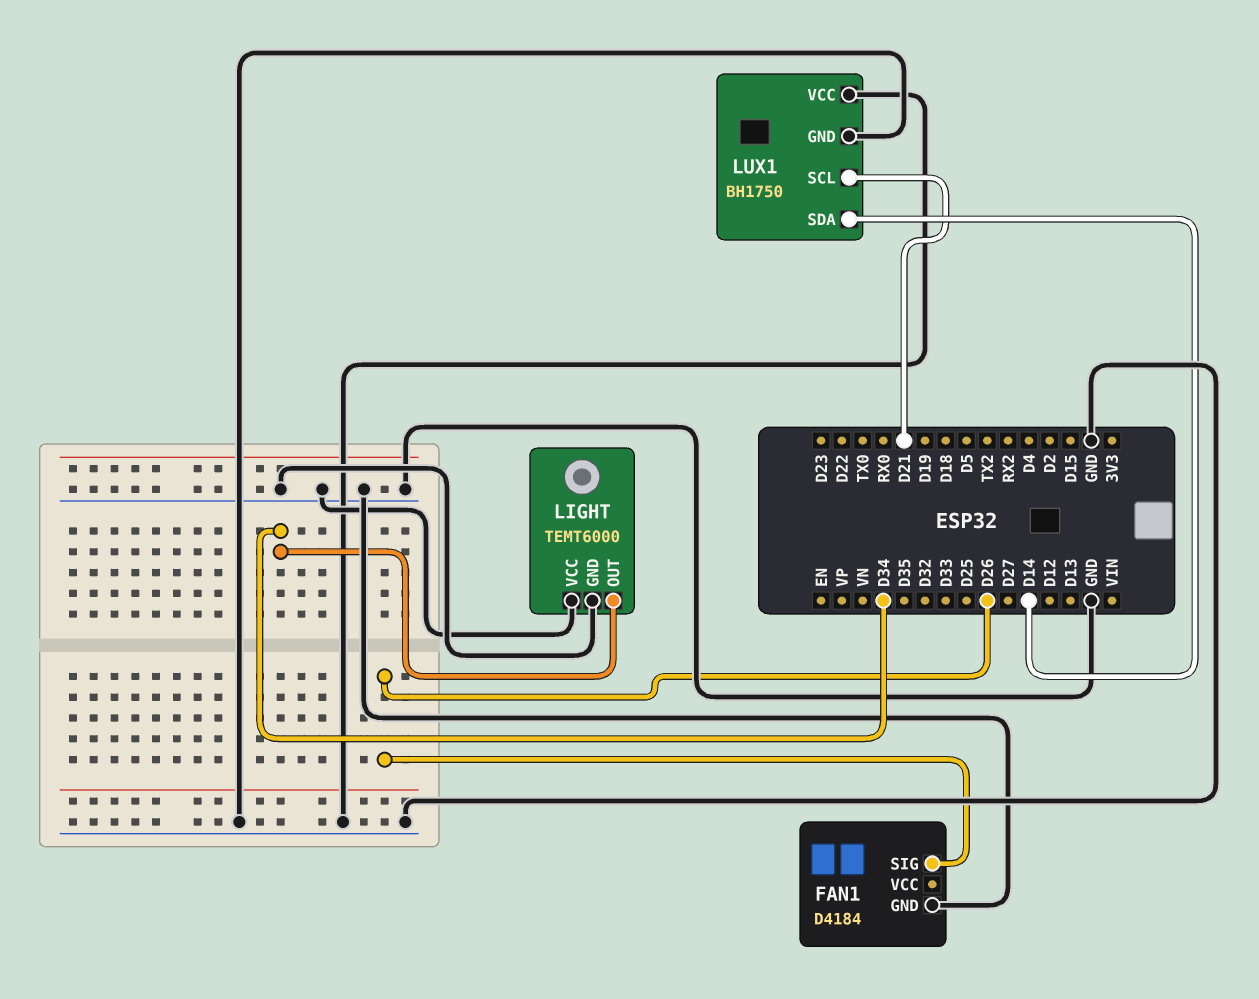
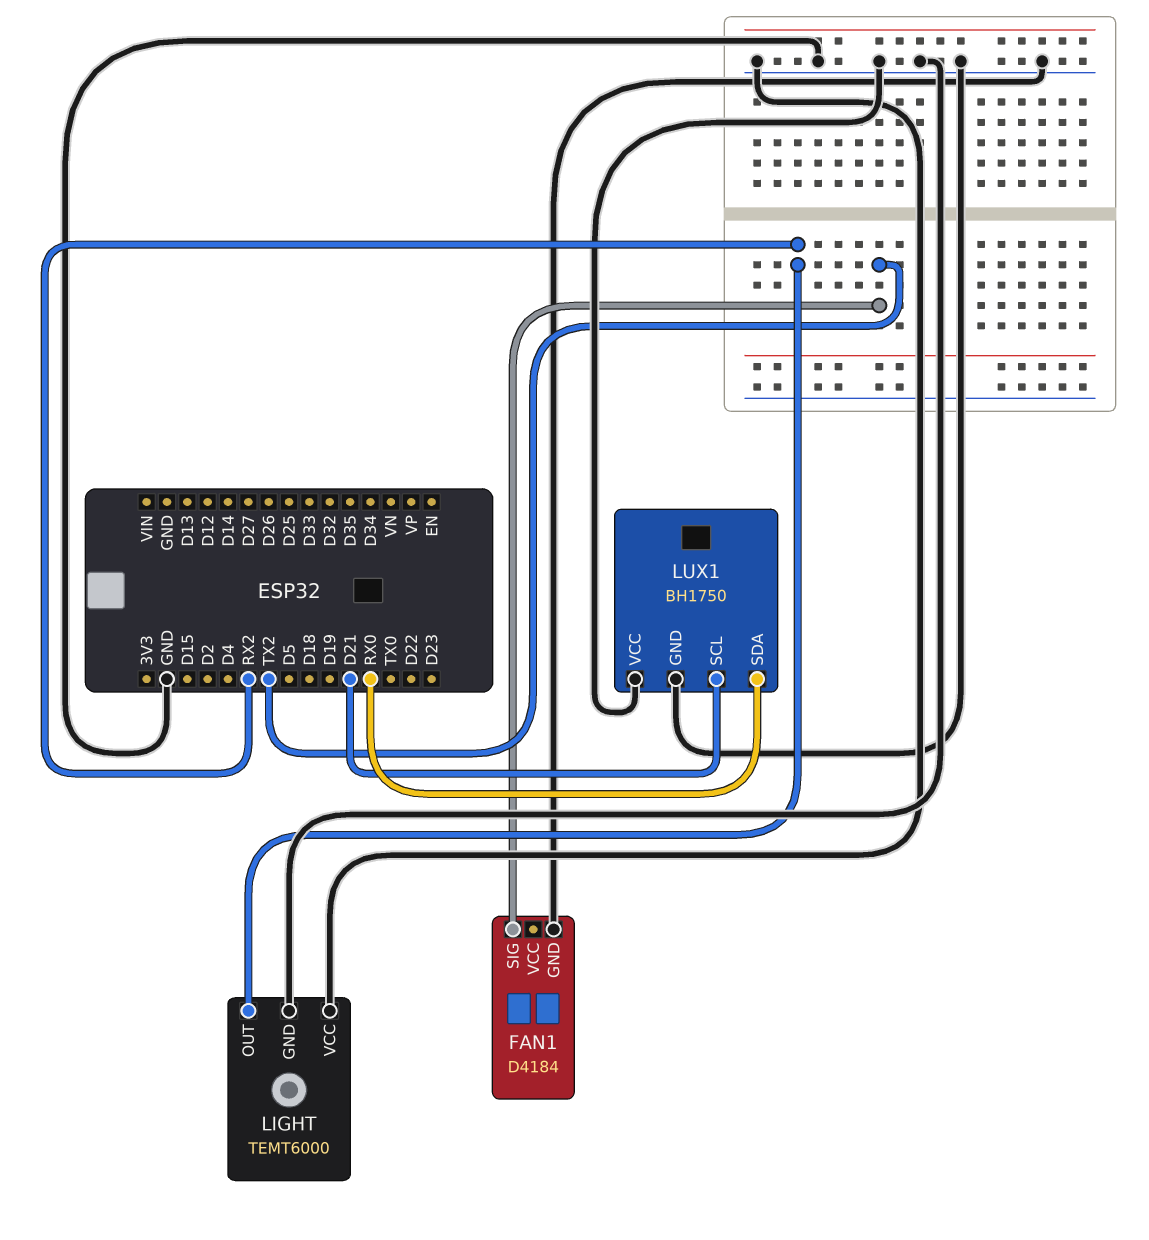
FAN1 pin SIG: D26 -> TX2
LIGHT pin OUT: D34 -> RX2
LUX1 pin SDA: D14 -> RX0

